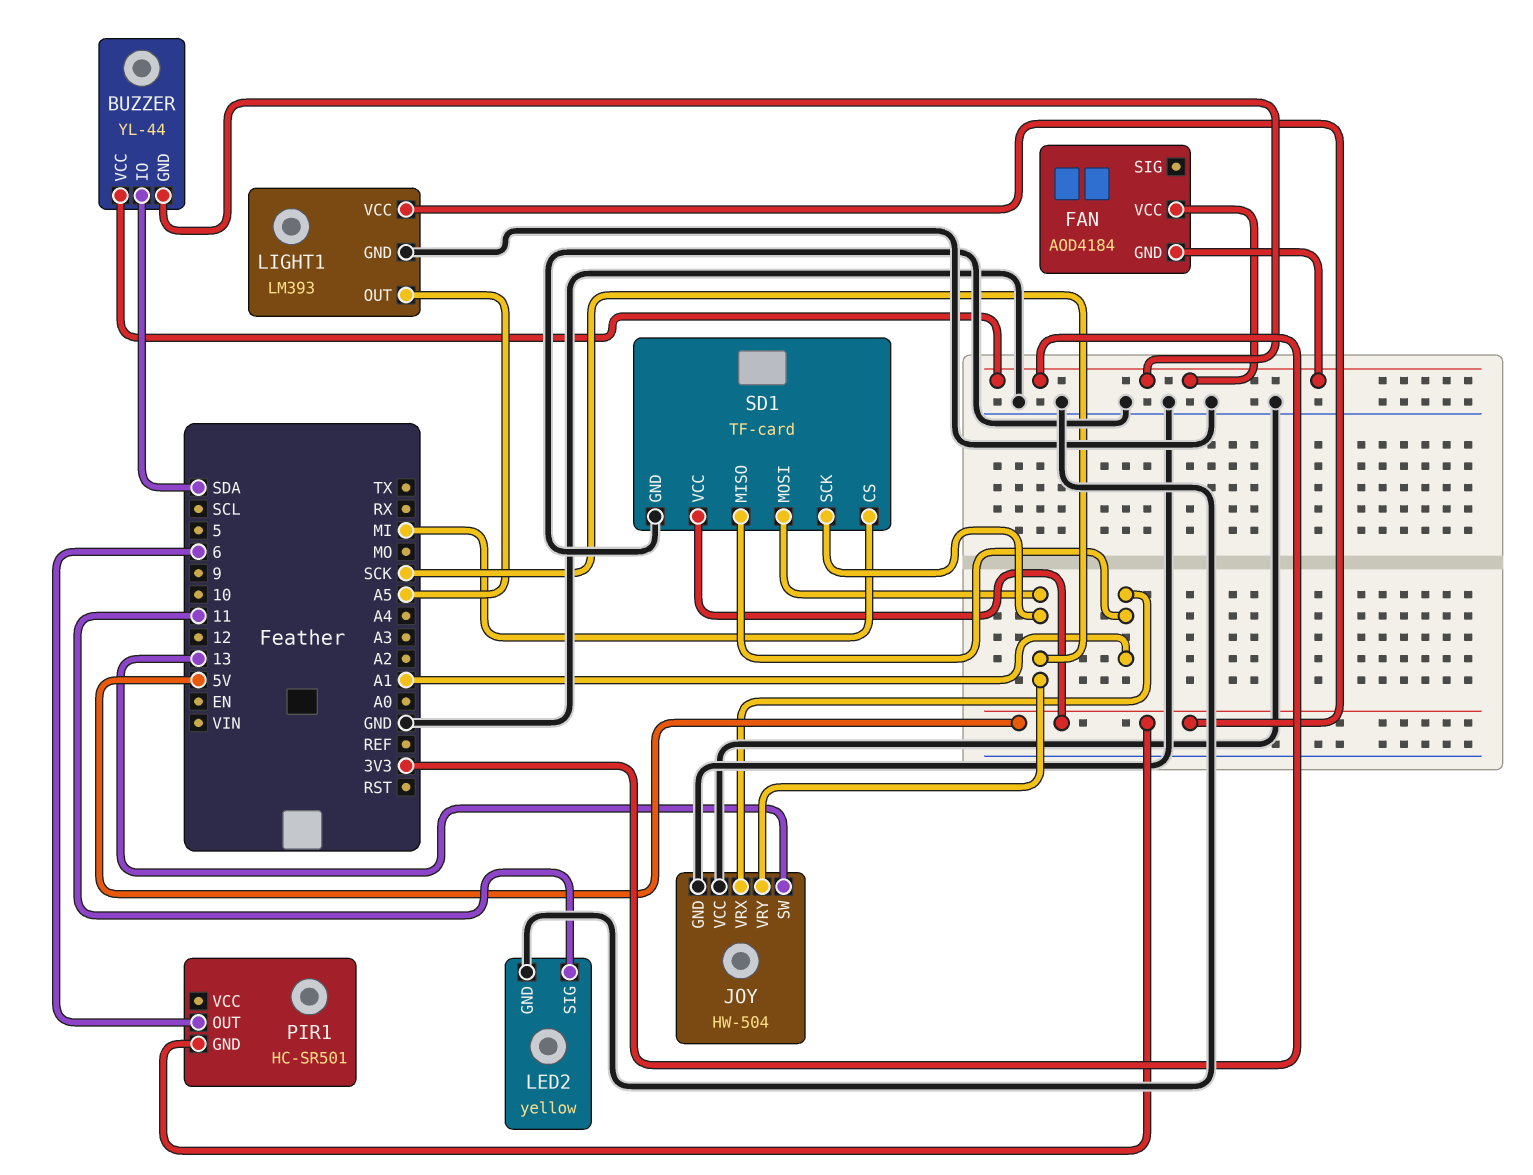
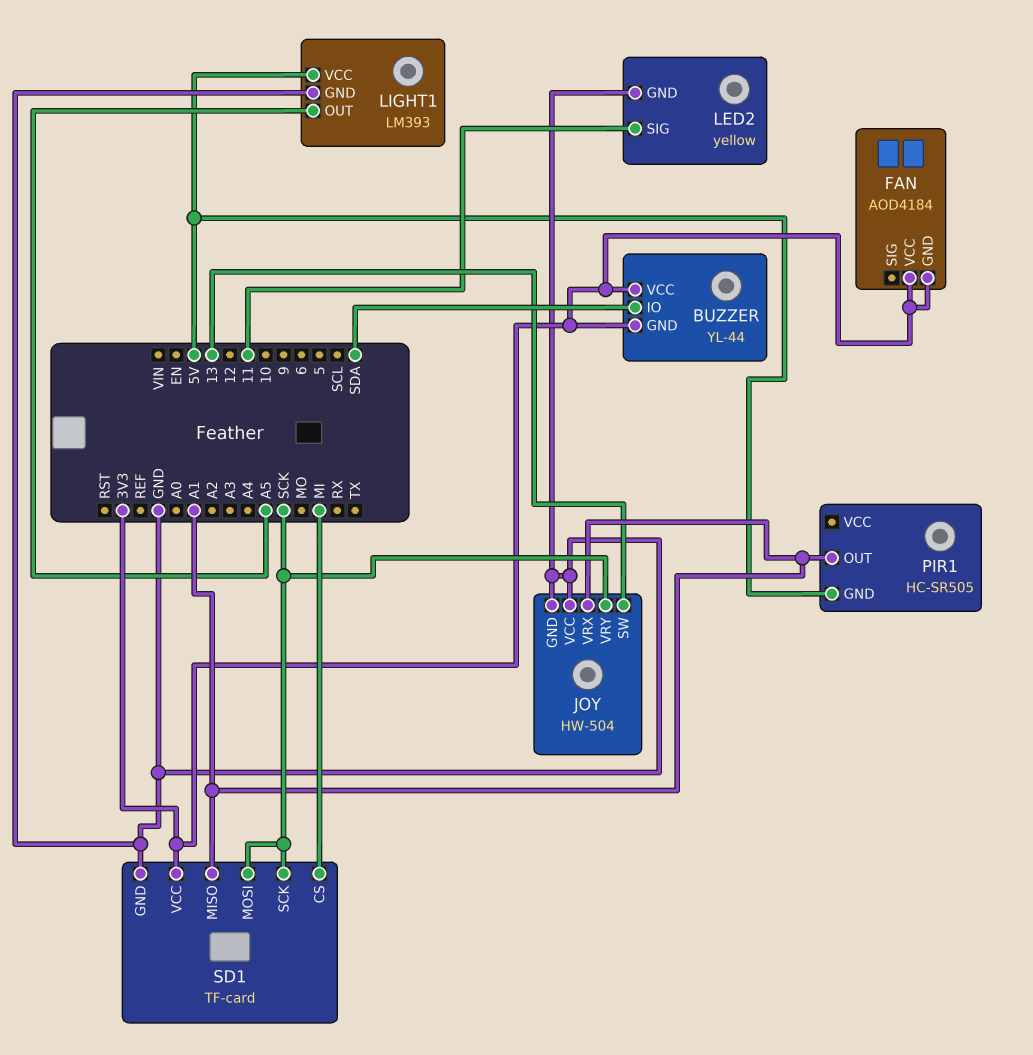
PIR1: HC-SR501 -> HC-SR505
PIR1 pin OUT: 6 -> A1
SD1 pin VCC: 5V -> 3V3

